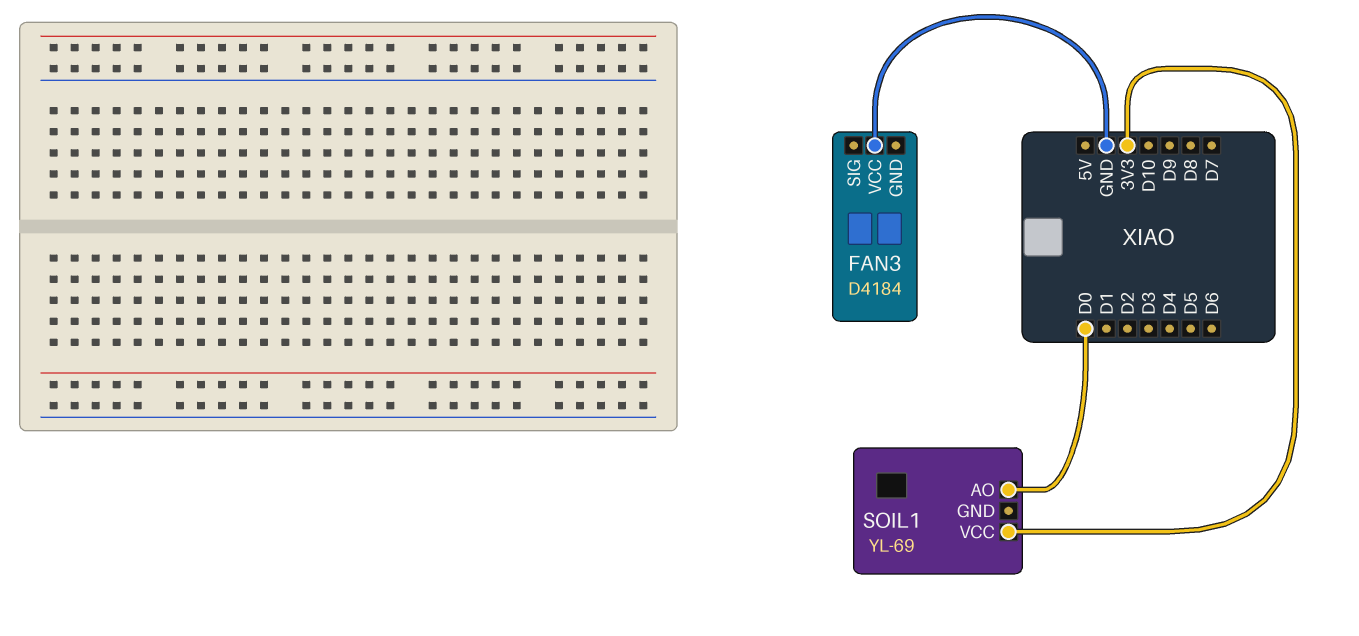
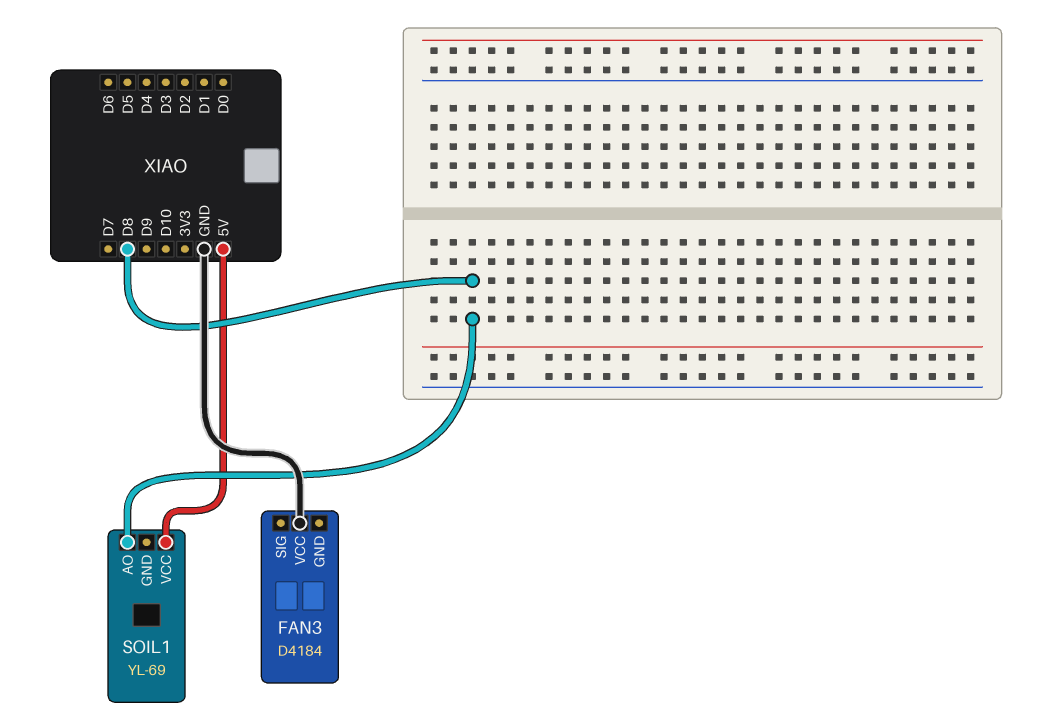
SOIL1 pin AO: D0 -> D8
SOIL1 pin VCC: 3V3 -> 5V

